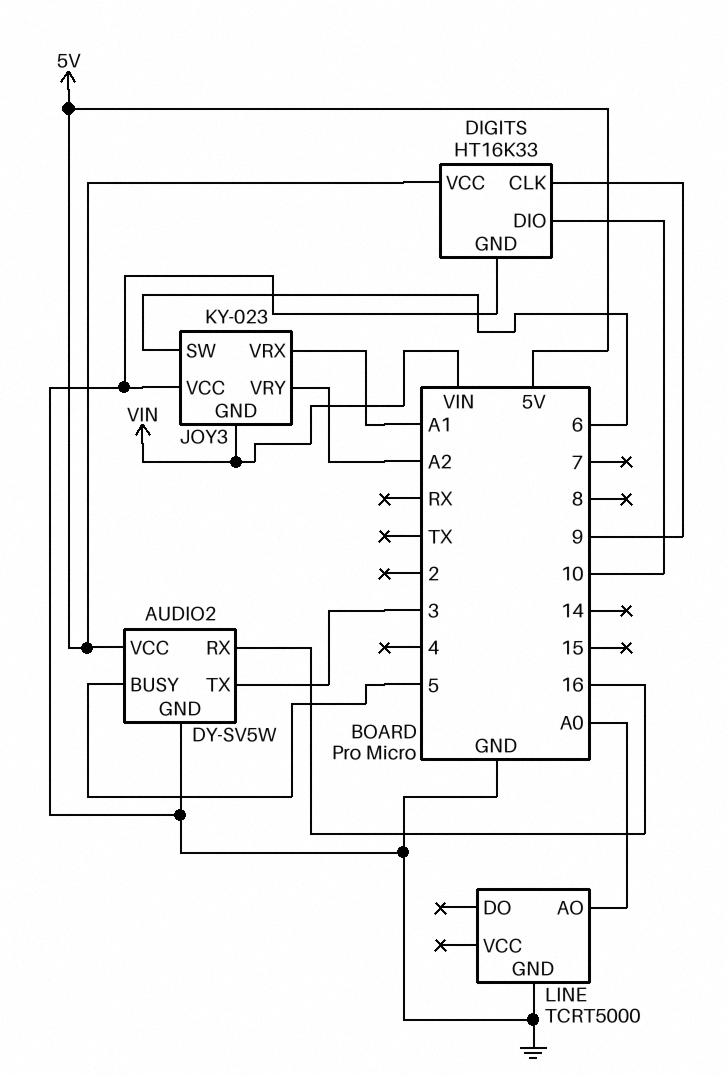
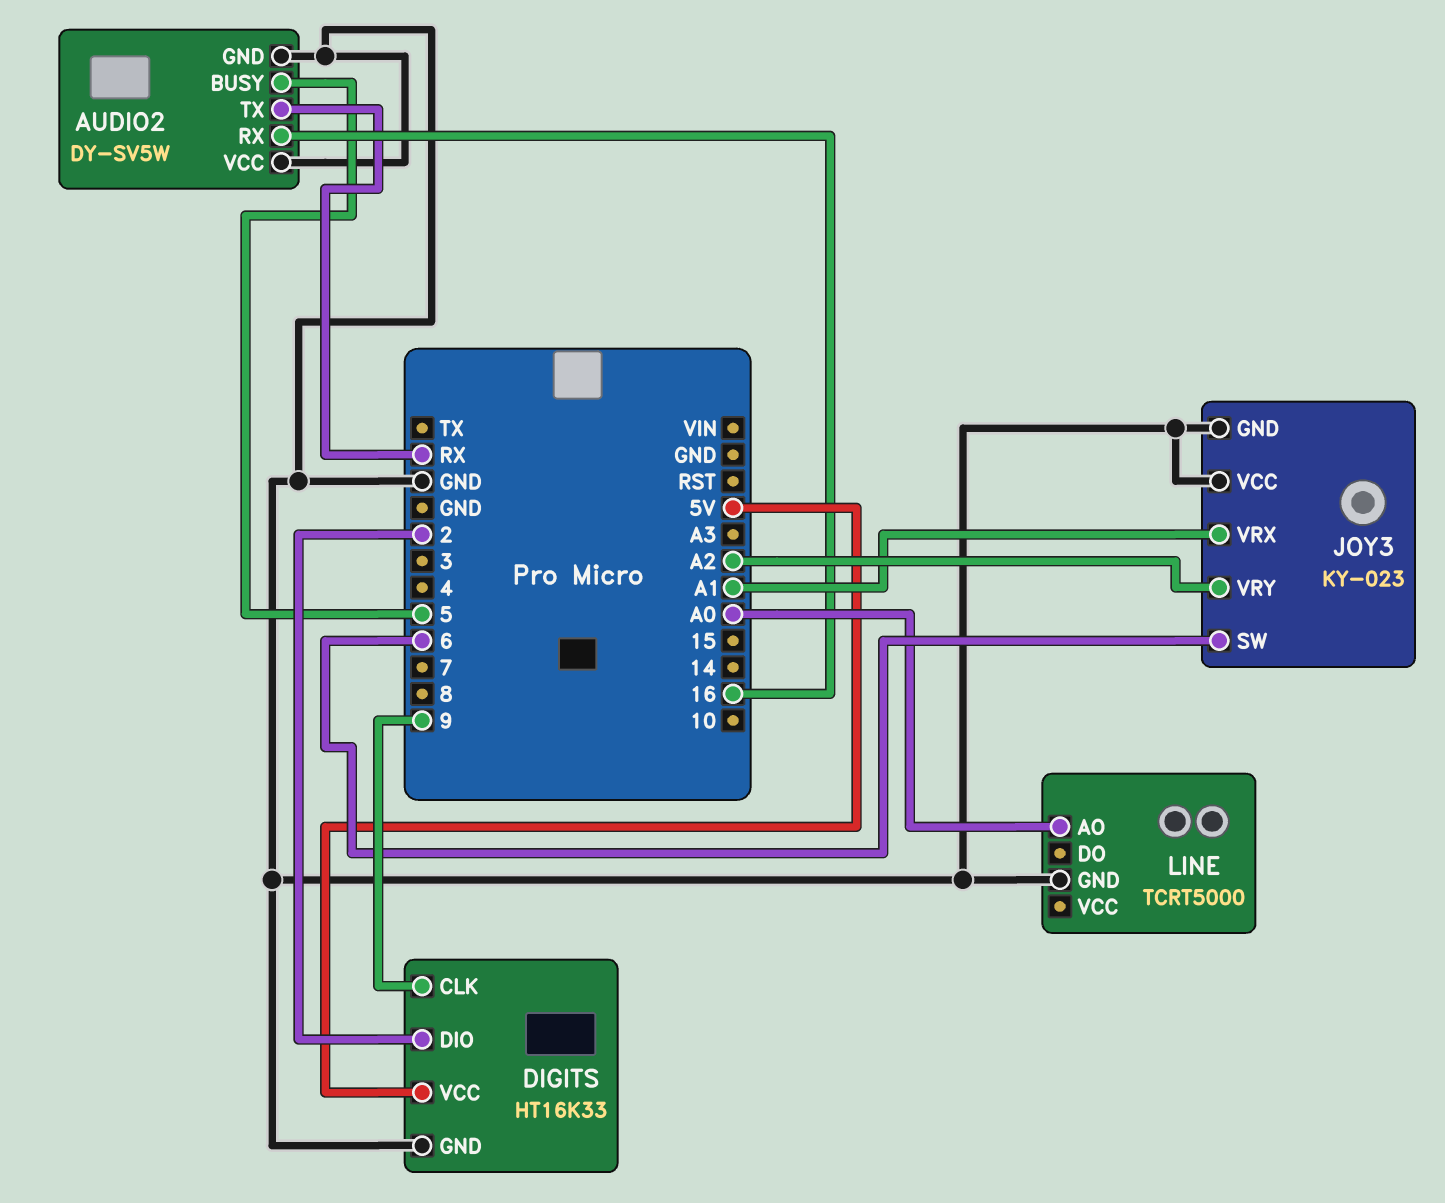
AUDIO2 pin TX: 3 -> RX
AUDIO2 pin VCC: 5V -> GND
DIGITS pin DIO: 10 -> 2
JOY3 pin GND: VIN -> GND

